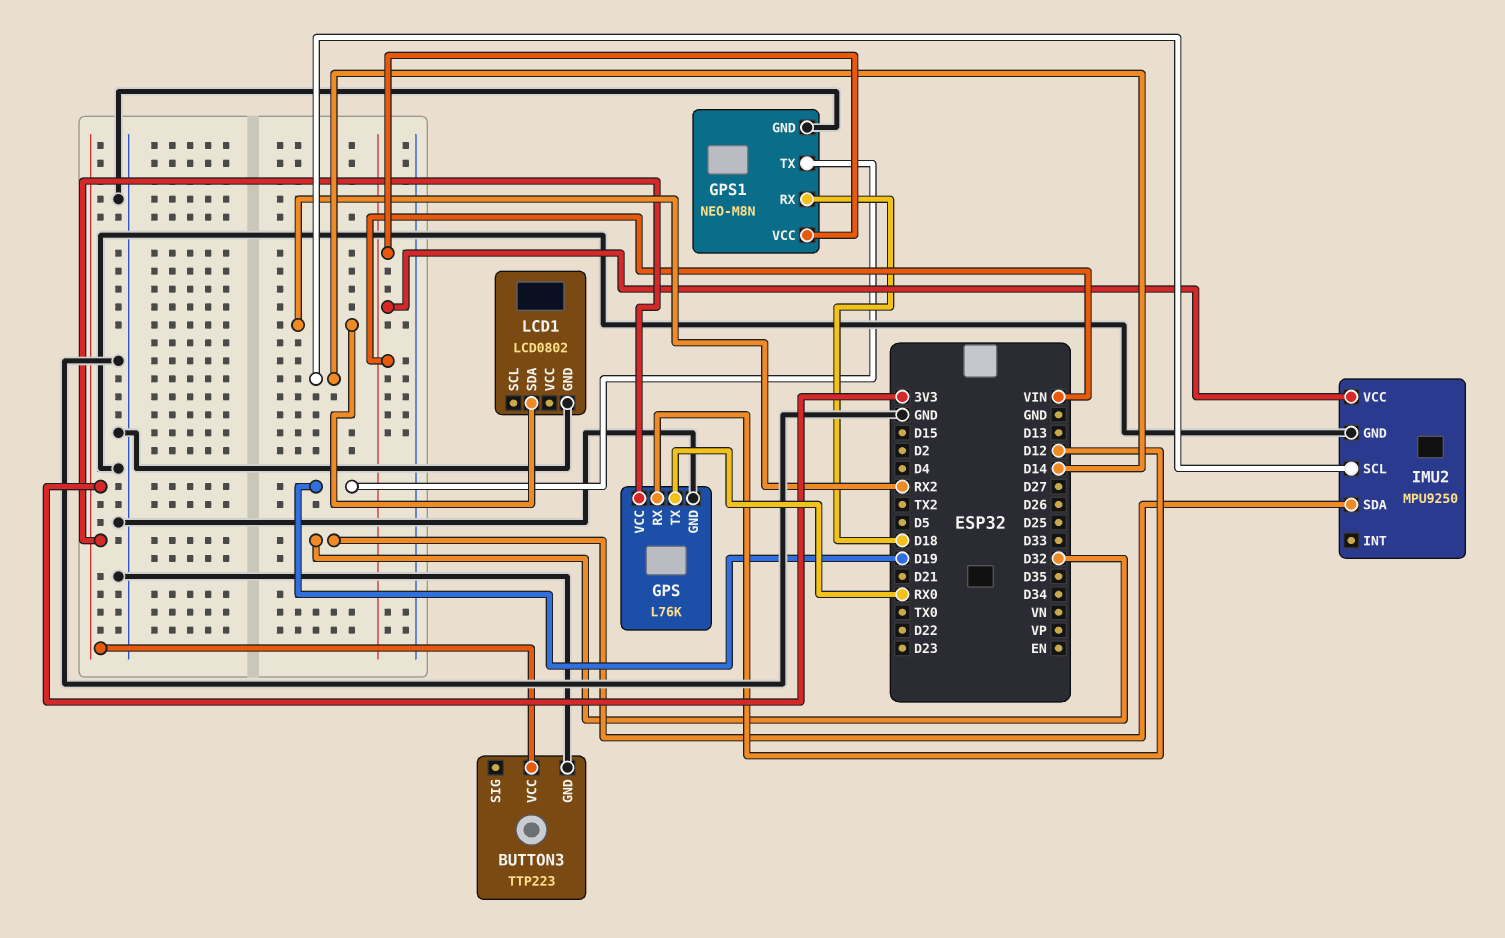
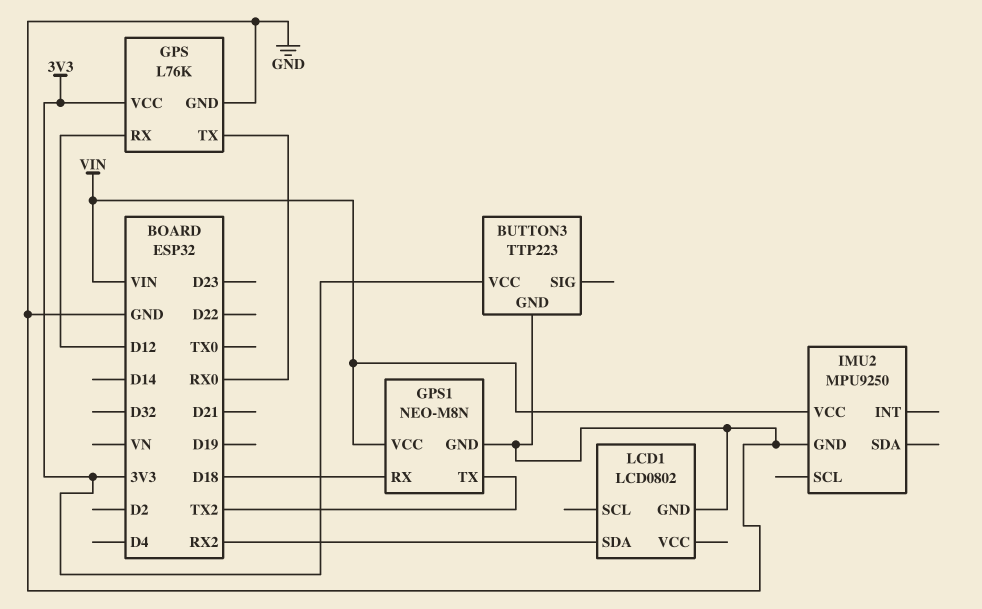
GPS1 pin TX: D19 -> TX2
IMU2 pin SCL: D14 -> none
IMU2 pin SDA: D32 -> none

